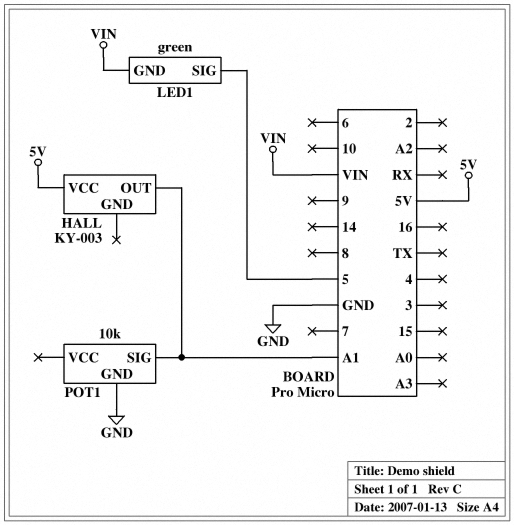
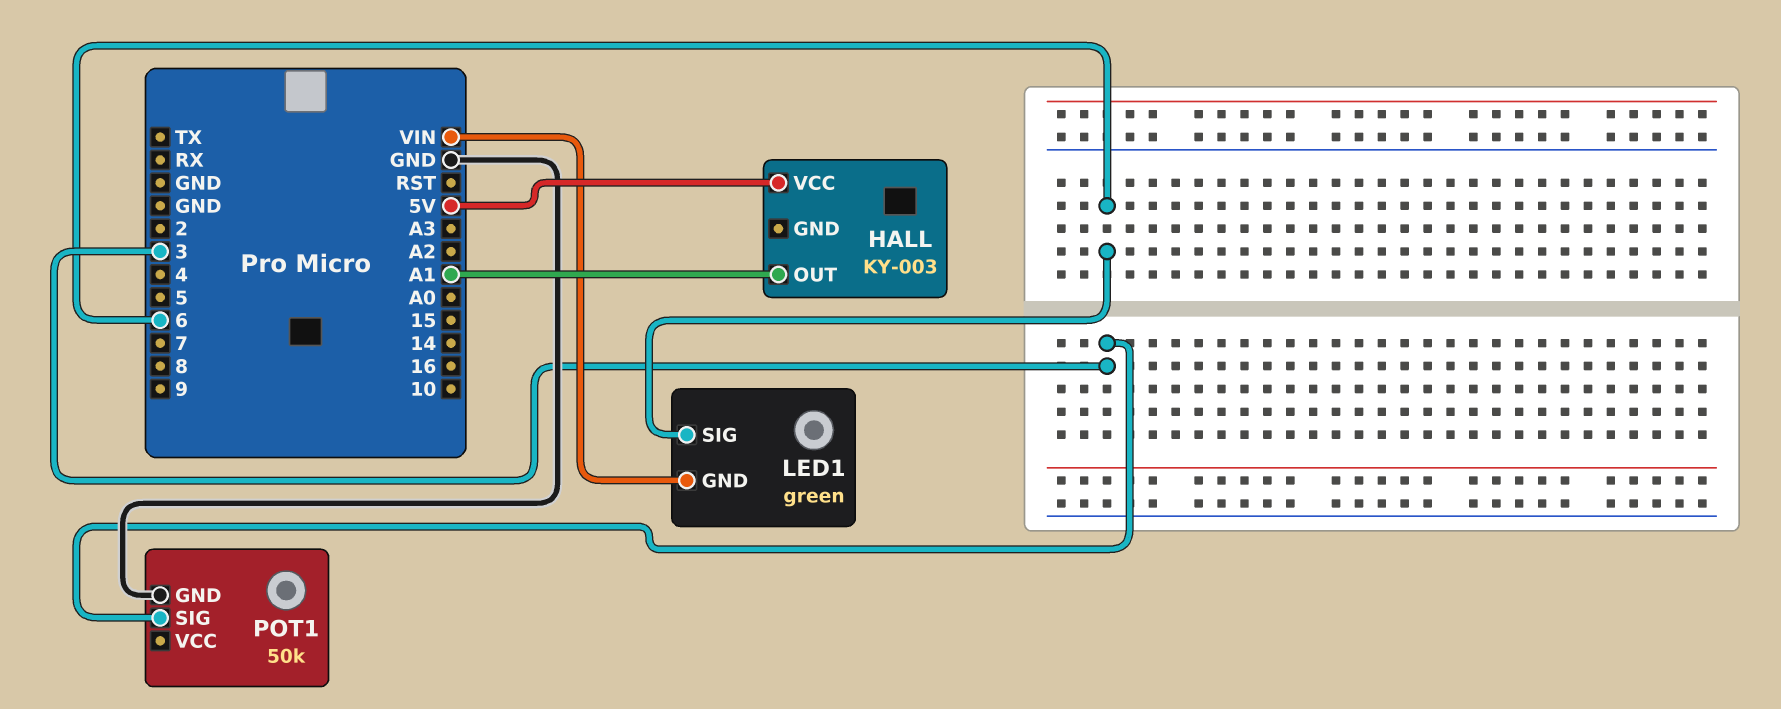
LED1 pin SIG: 5 -> 6
POT1: 10k -> 50k
POT1 pin SIG: A1 -> 3

